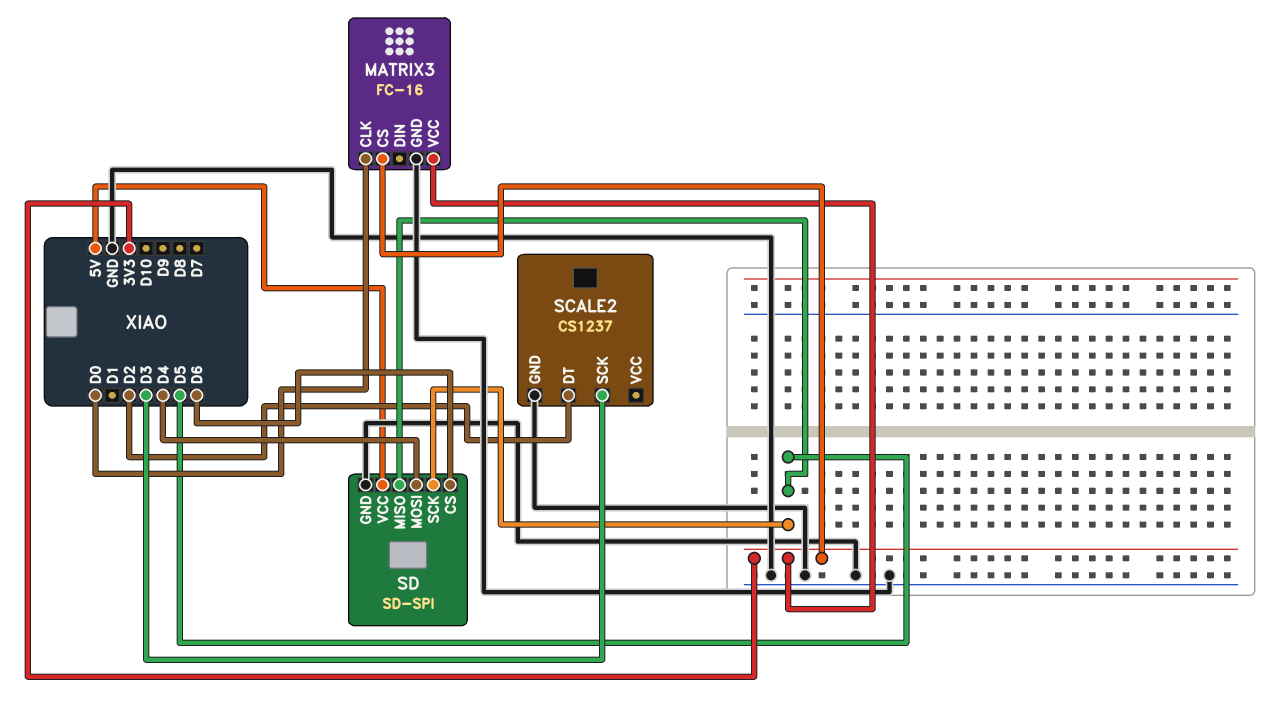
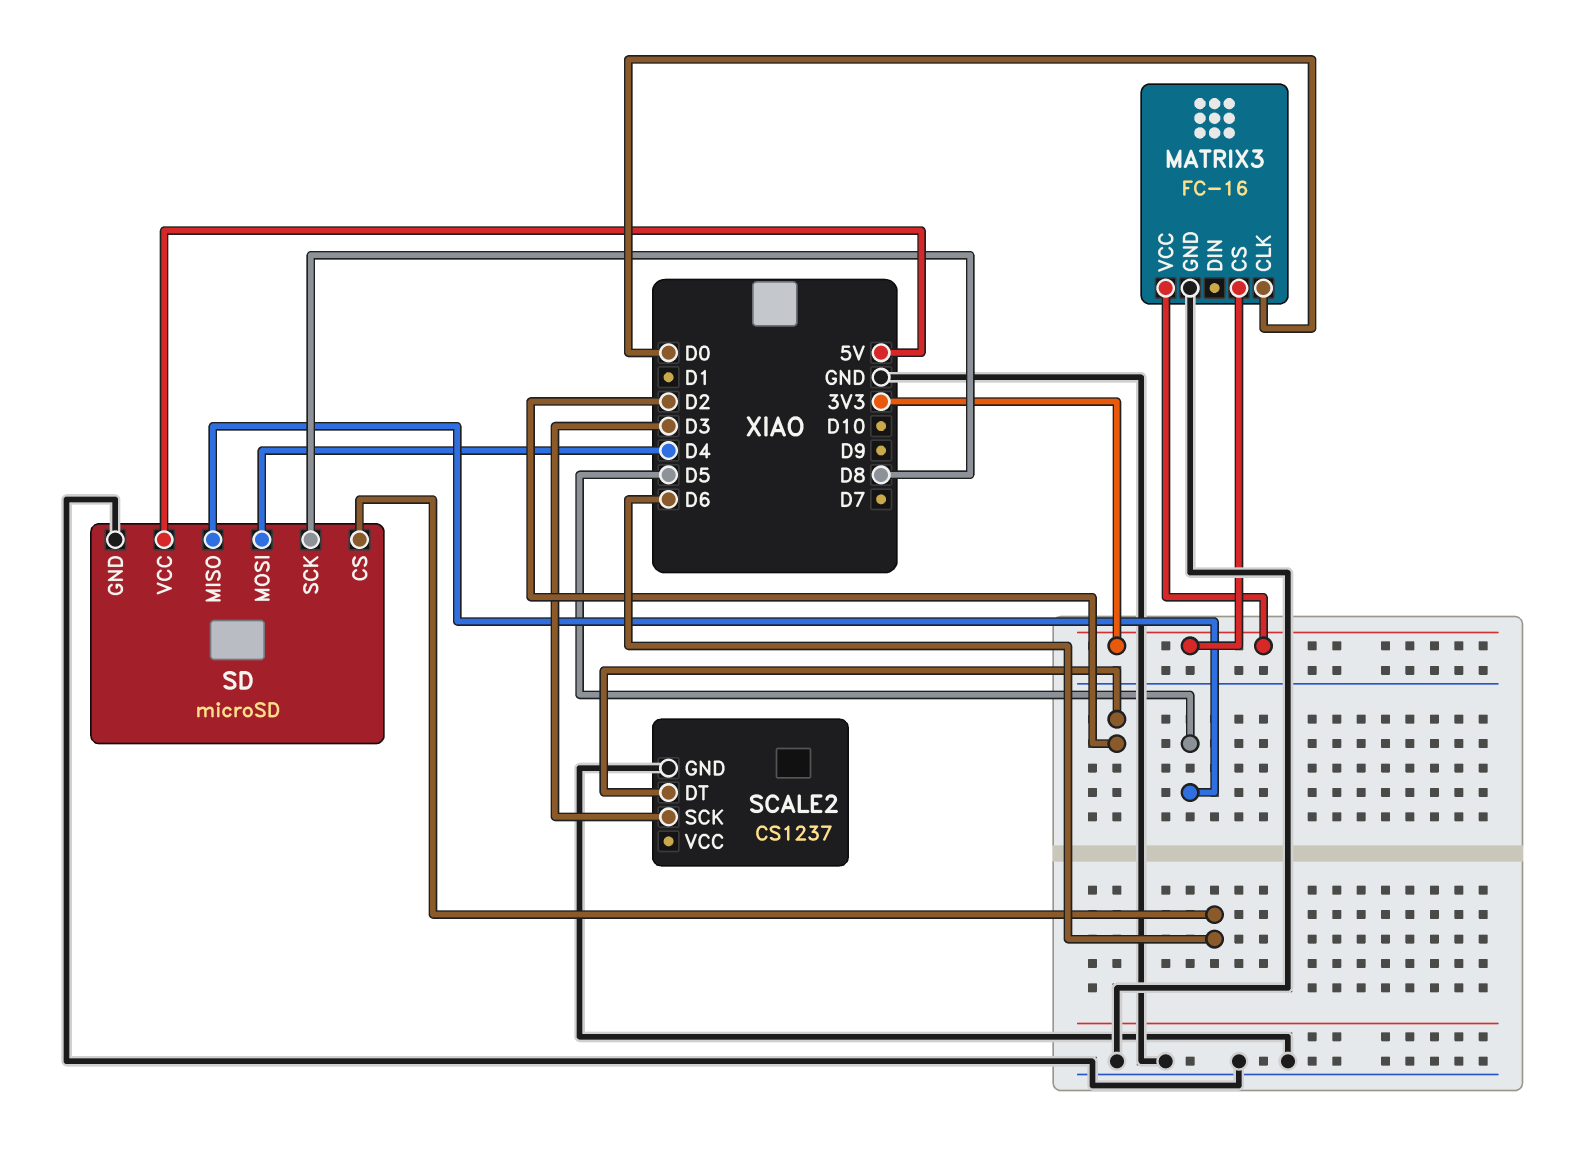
SD: SD-SPI -> microSD
SD pin SCK: D5 -> D8

